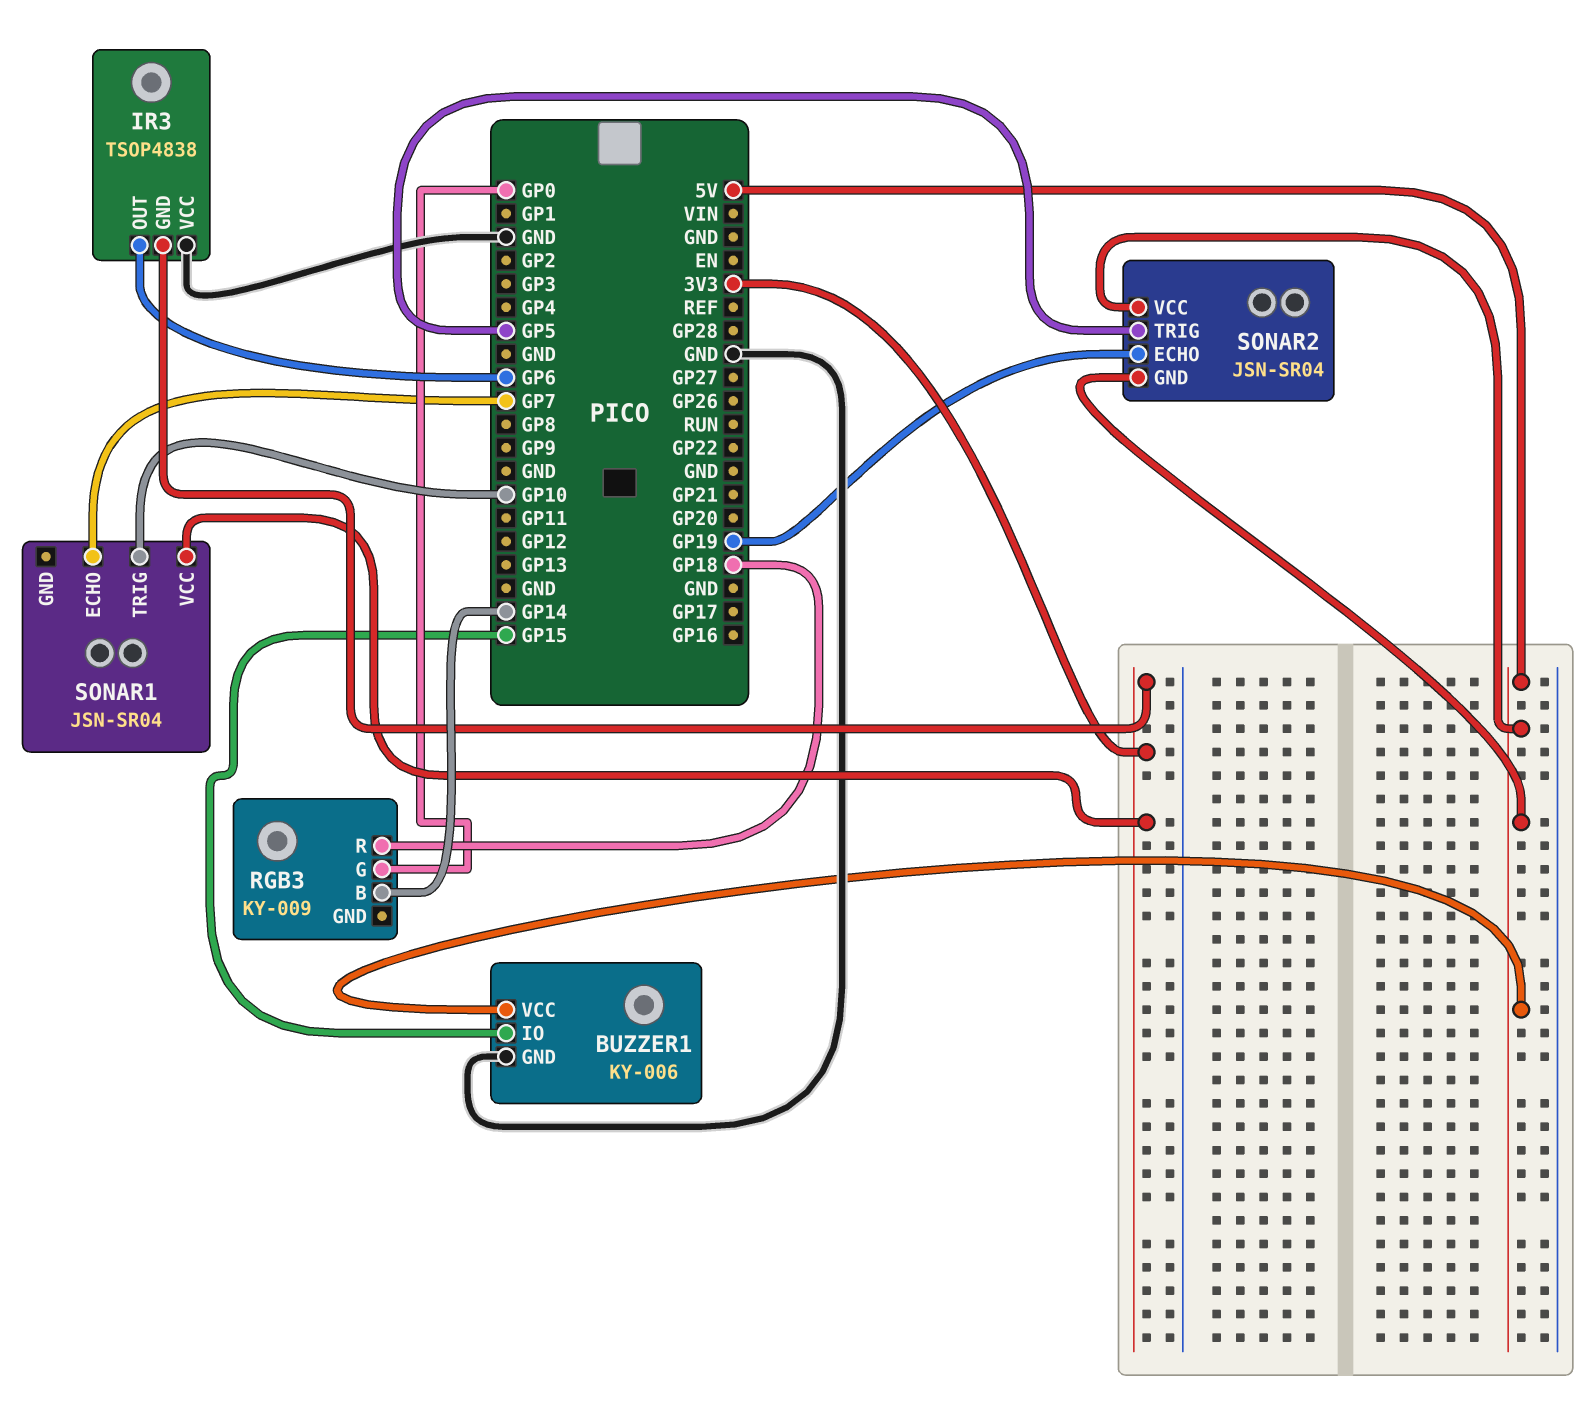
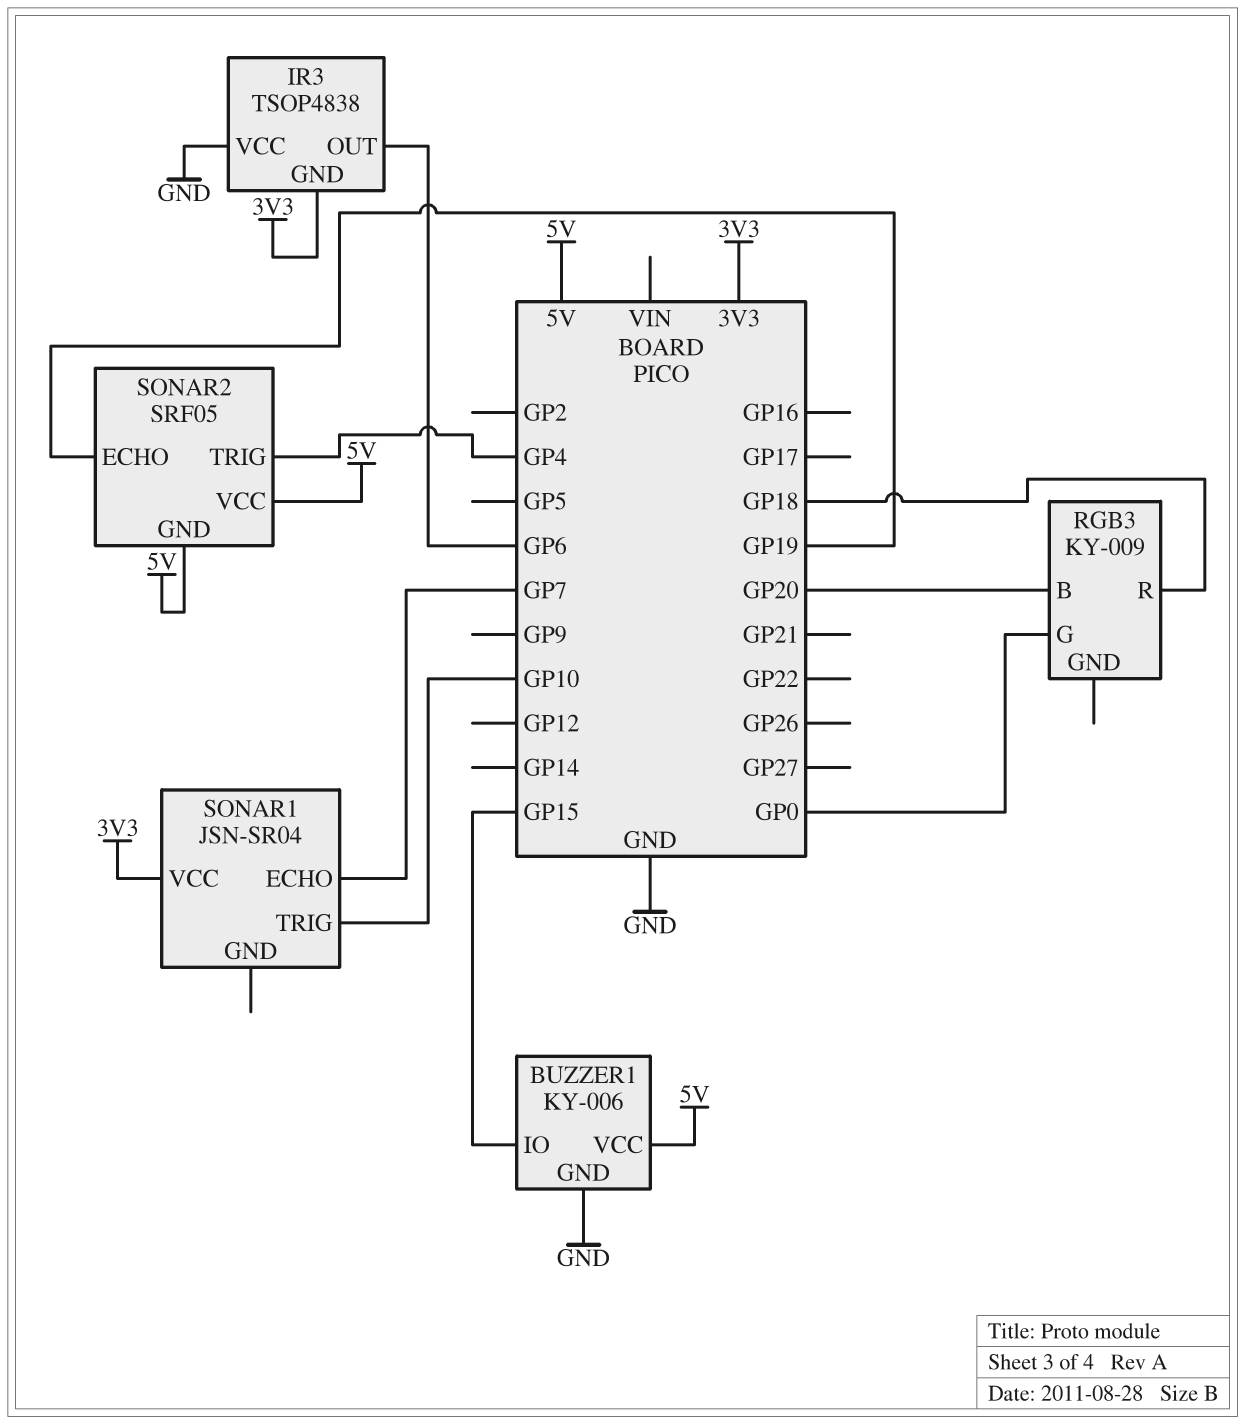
RGB3 pin B: GP14 -> GP20
SONAR2: JSN-SR04 -> SRF05
SONAR2 pin TRIG: GP5 -> GP4

